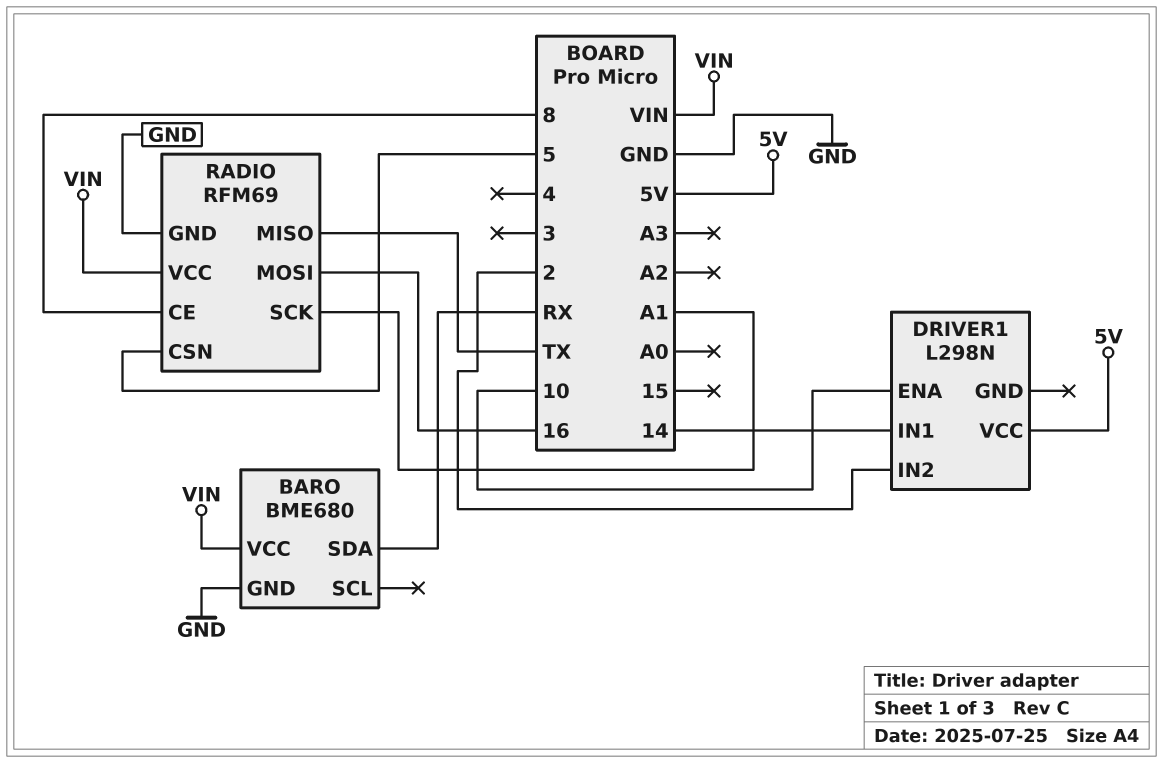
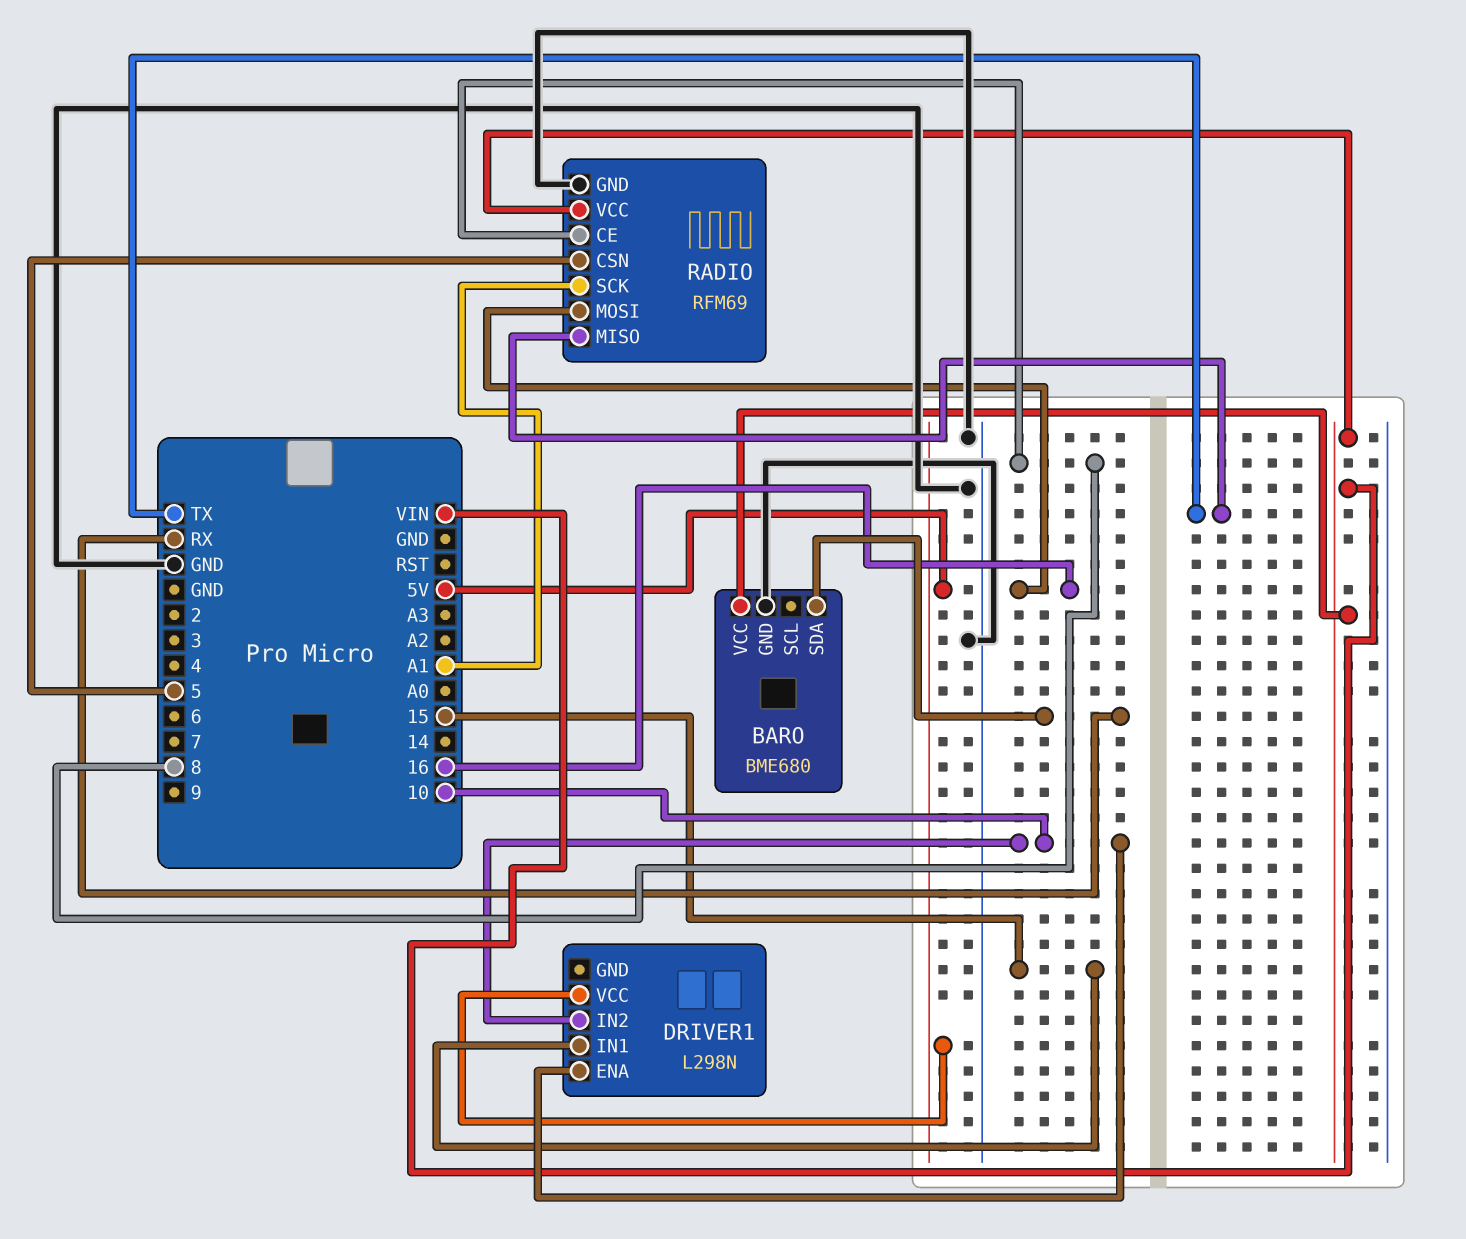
DRIVER1 pin IN1: 14 -> 15
DRIVER1 pin IN2: 2 -> 10

